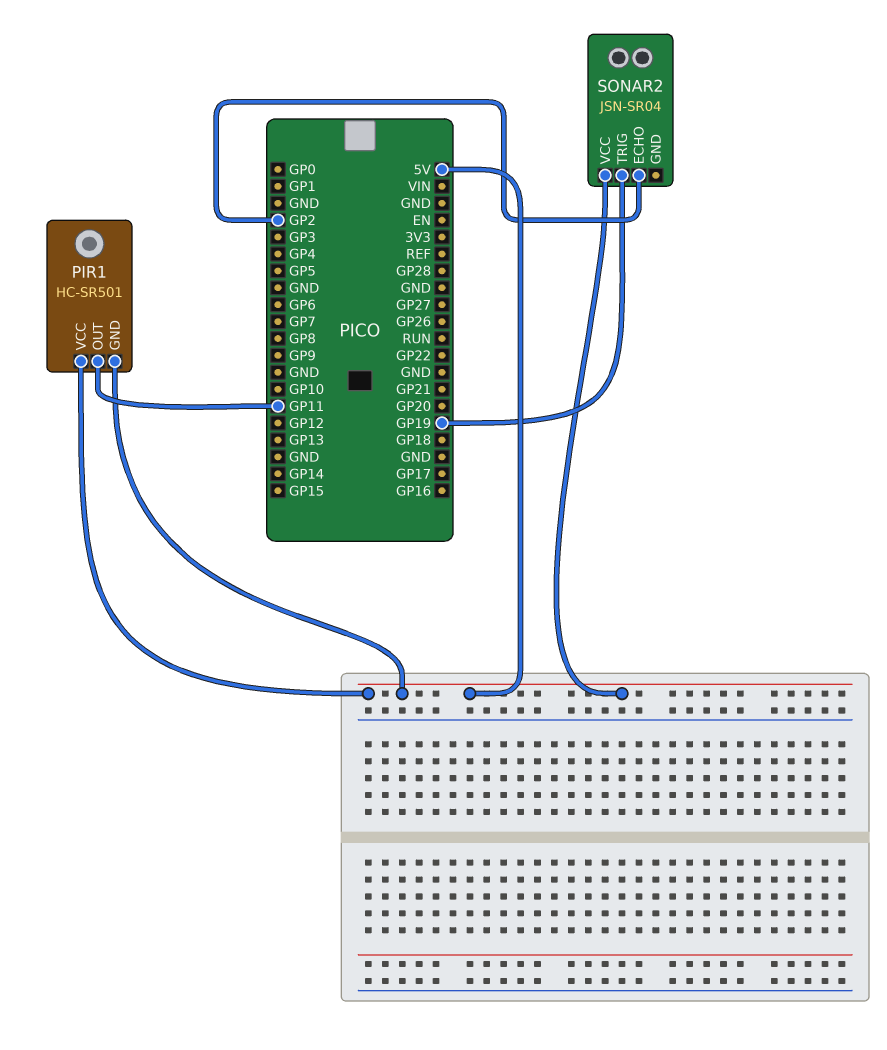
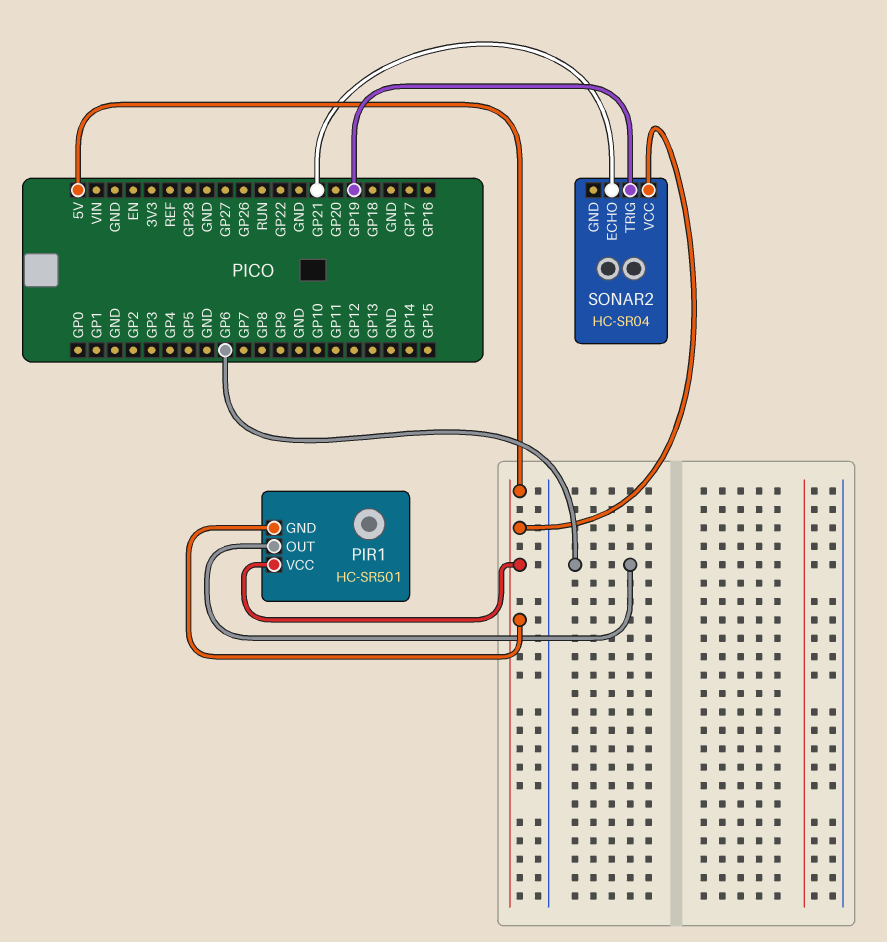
PIR1 pin OUT: GP11 -> GP6
SONAR2: JSN-SR04 -> HC-SR04
SONAR2 pin ECHO: GP2 -> GP21

